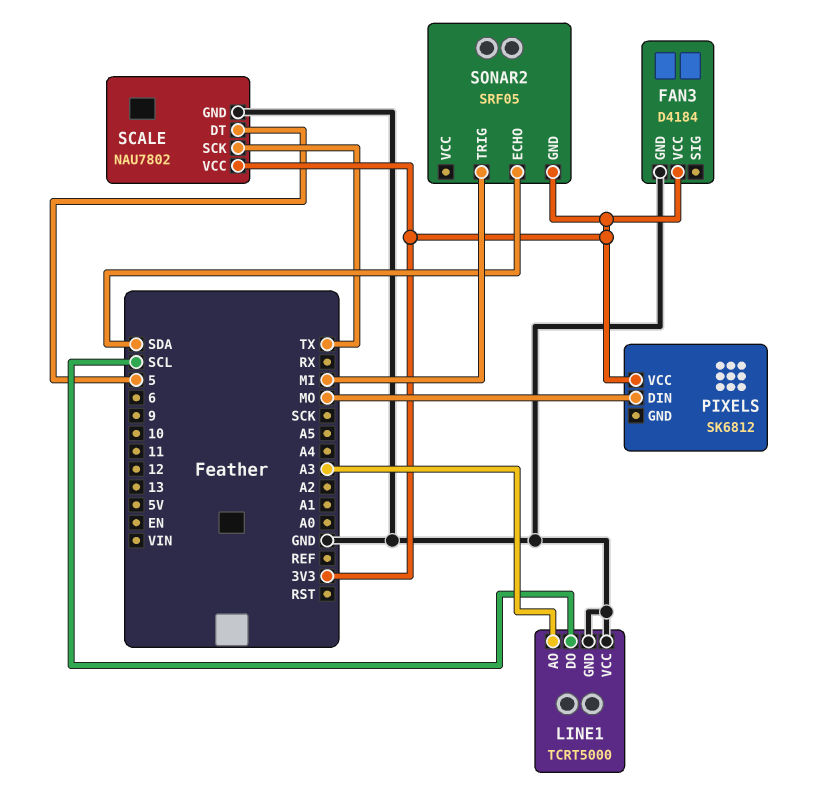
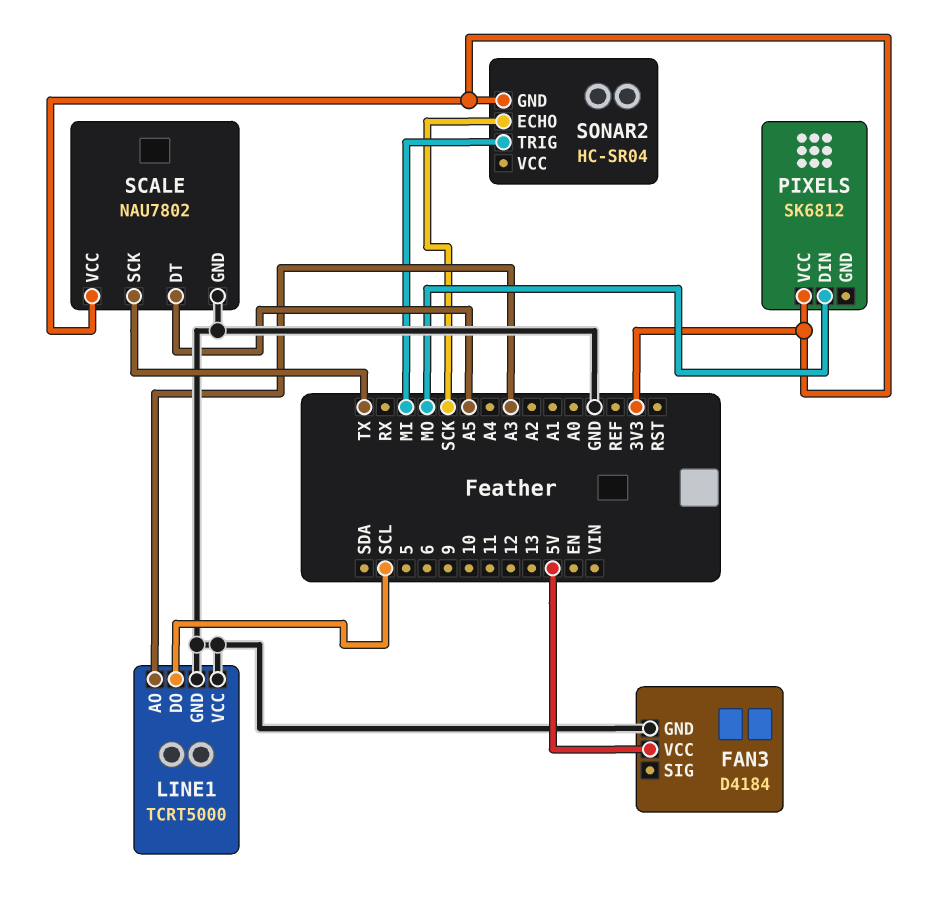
FAN3 pin VCC: 3V3 -> 5V
SCALE pin DT: 5 -> A5
SONAR2: SRF05 -> HC-SR04
SONAR2 pin ECHO: SDA -> SCK

